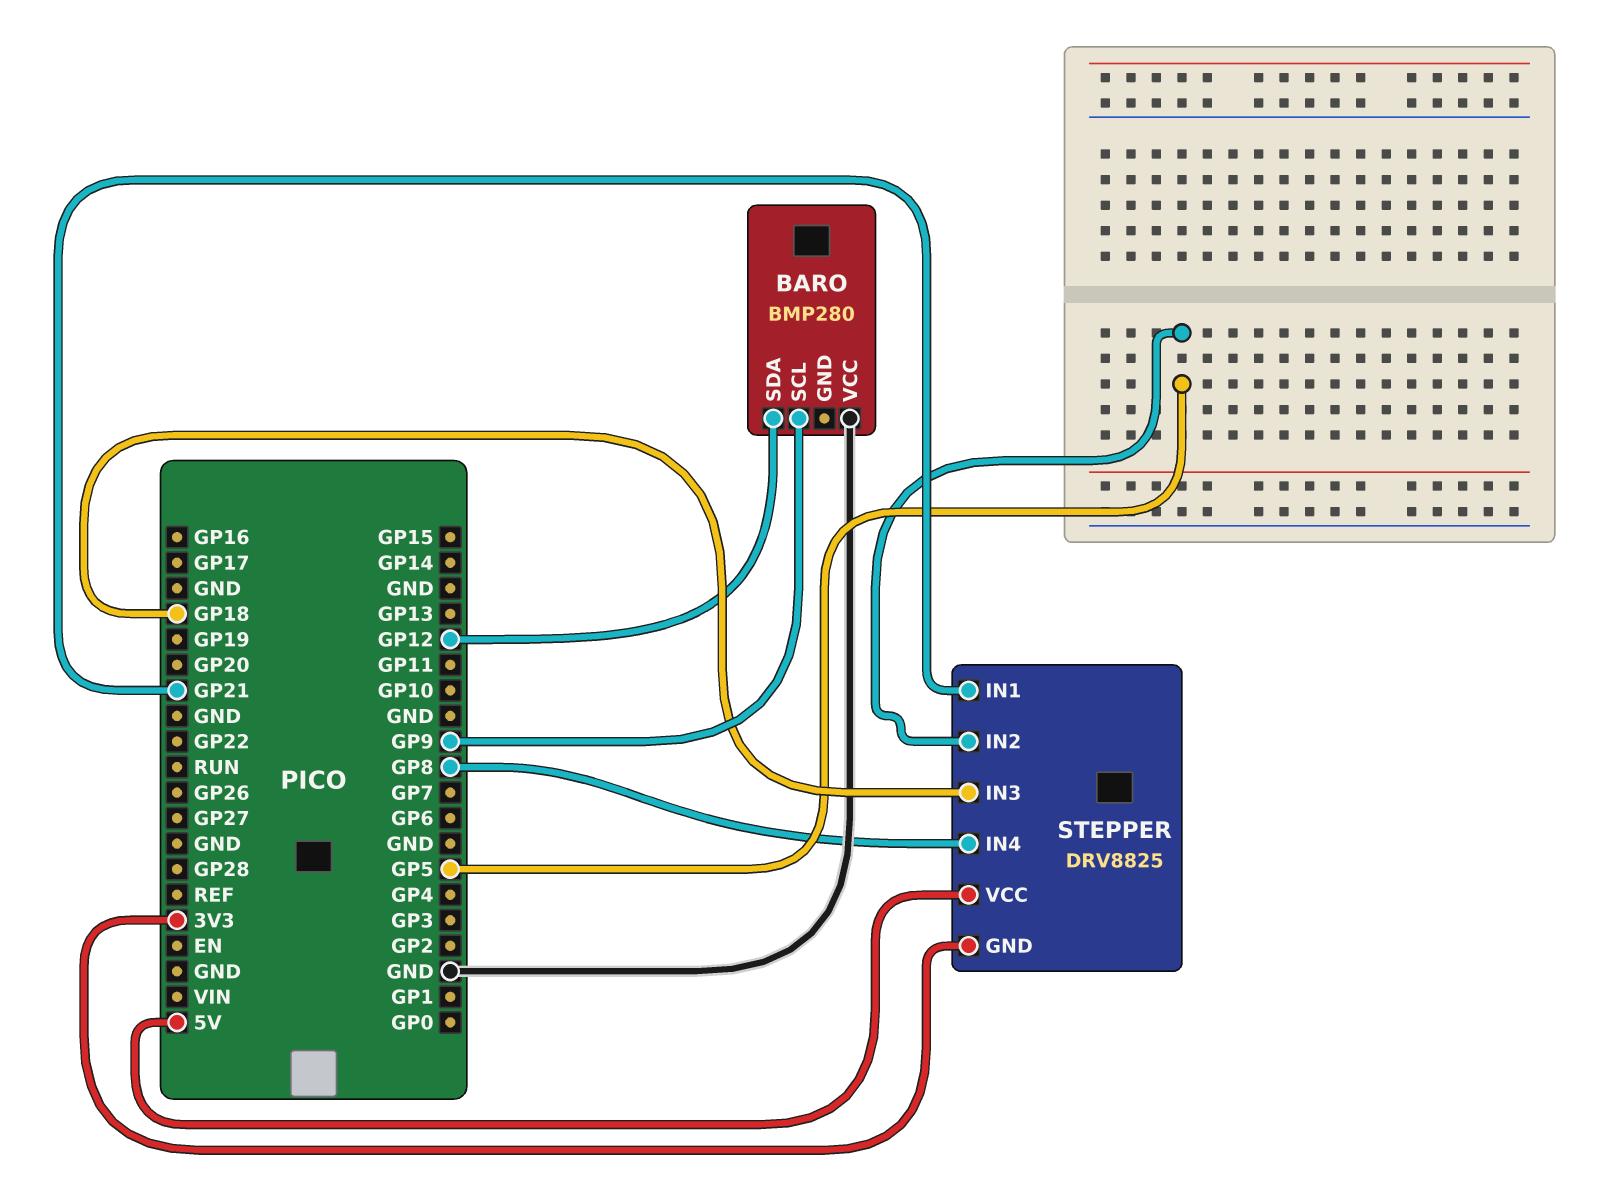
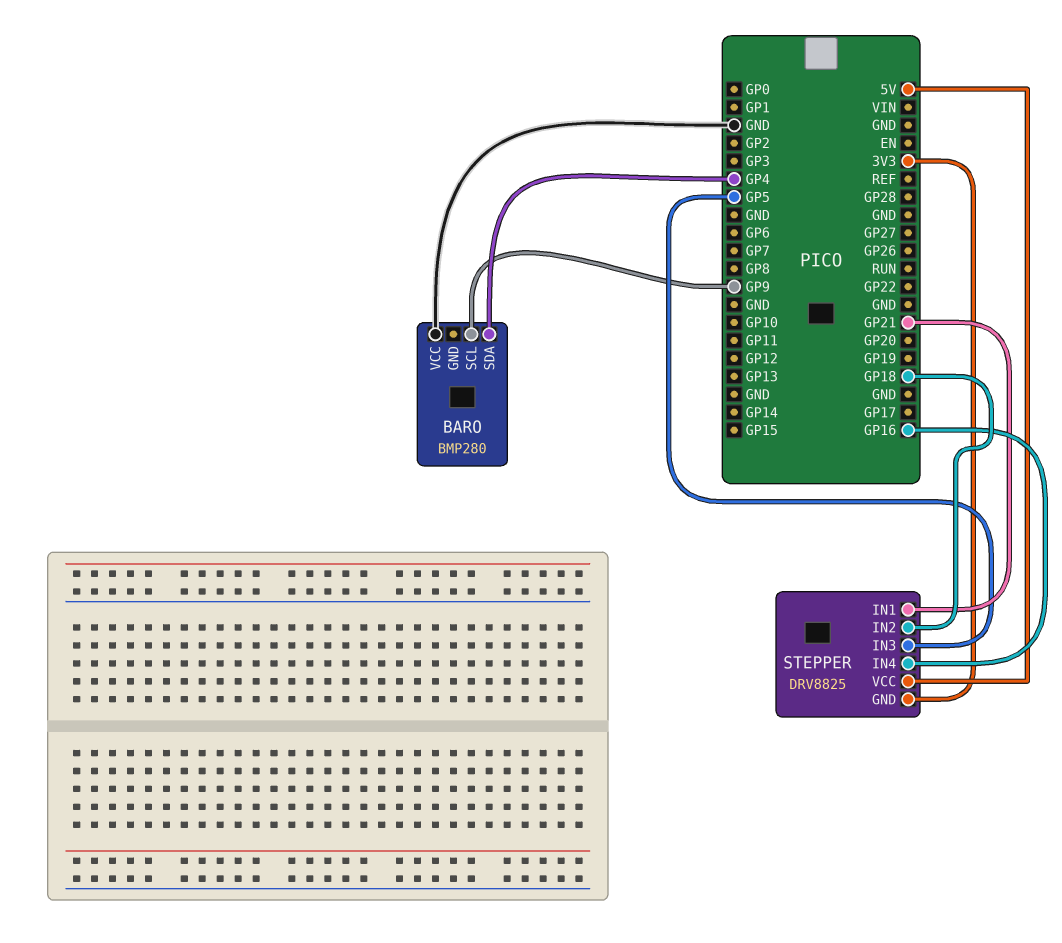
BARO pin SDA: GP12 -> GP4
STEPPER pin IN2: GP5 -> GP18
STEPPER pin IN3: GP18 -> GP5
STEPPER pin IN4: GP8 -> GP16

